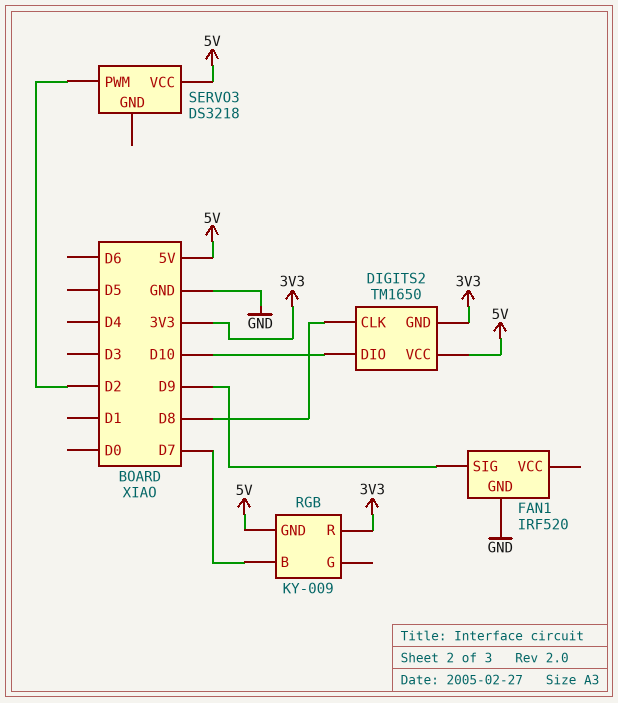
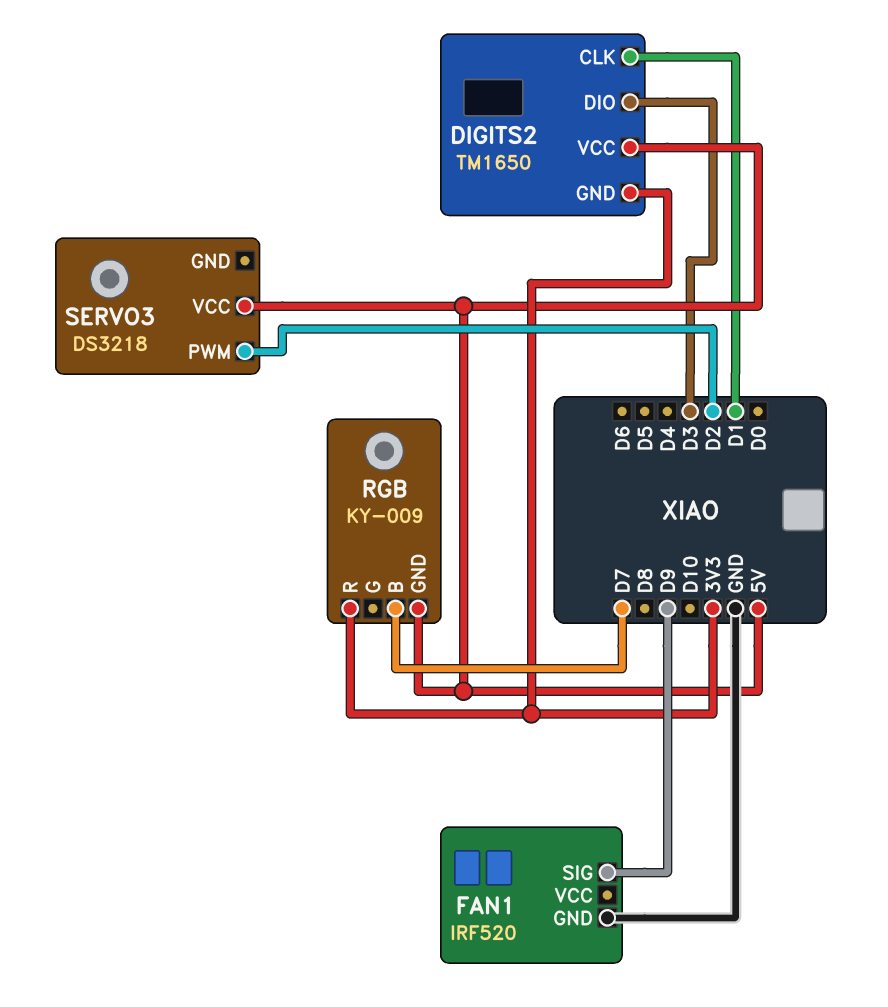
DIGITS2 pin CLK: D8 -> D1
DIGITS2 pin DIO: D10 -> D3

